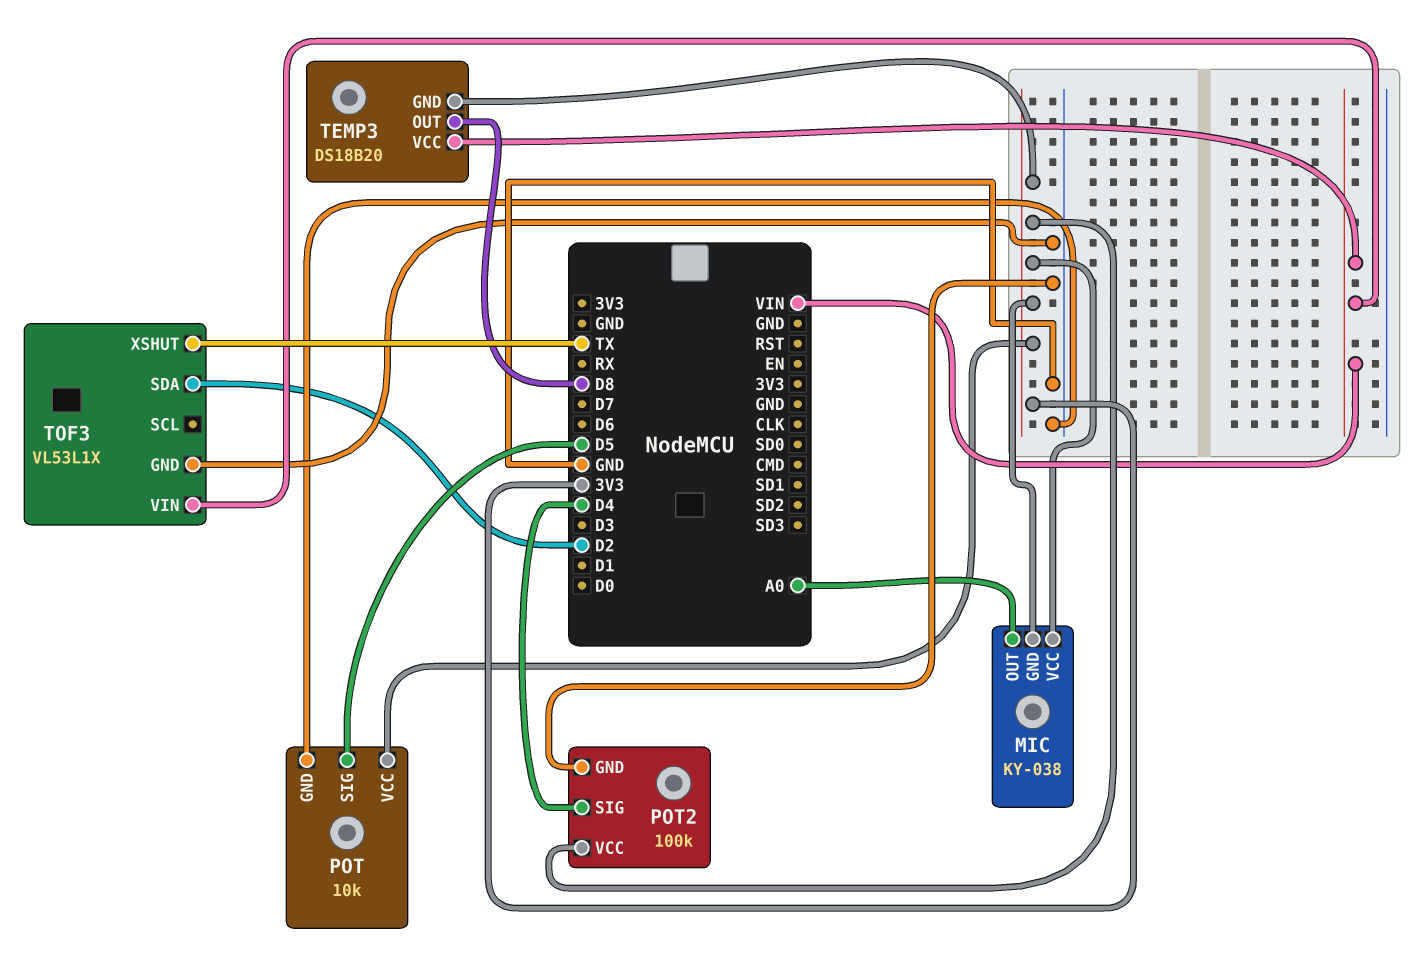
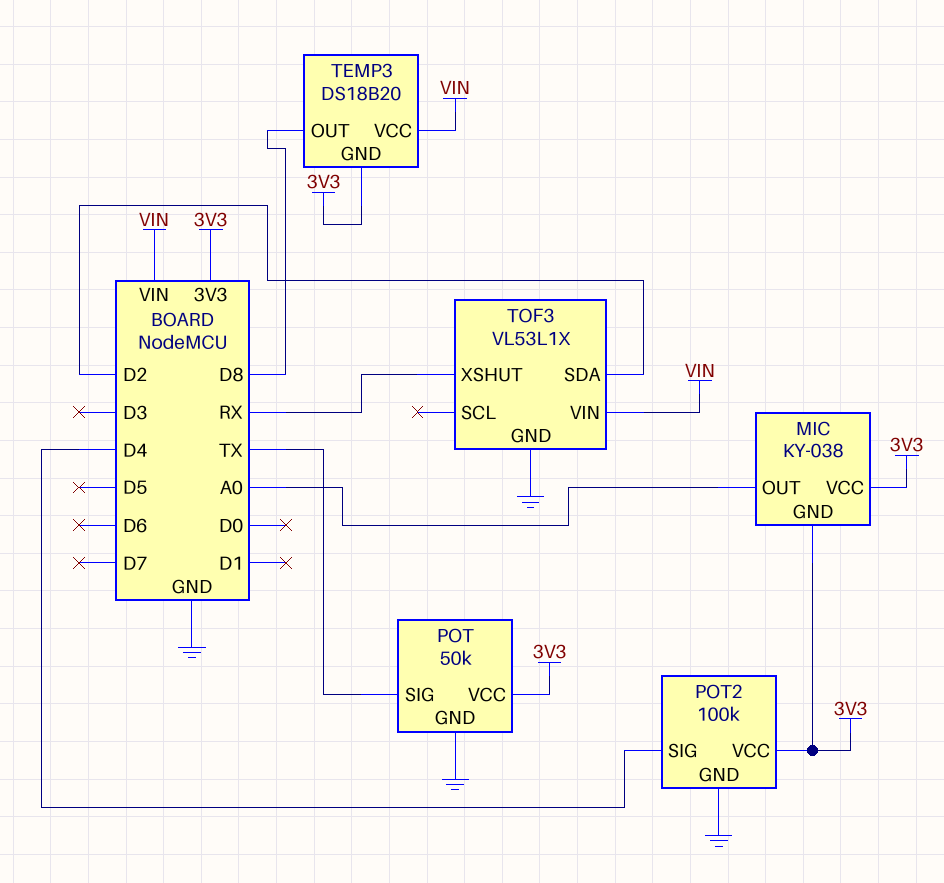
POT: 10k -> 50k
POT pin SIG: D5 -> TX
TOF3 pin XSHUT: TX -> RX

